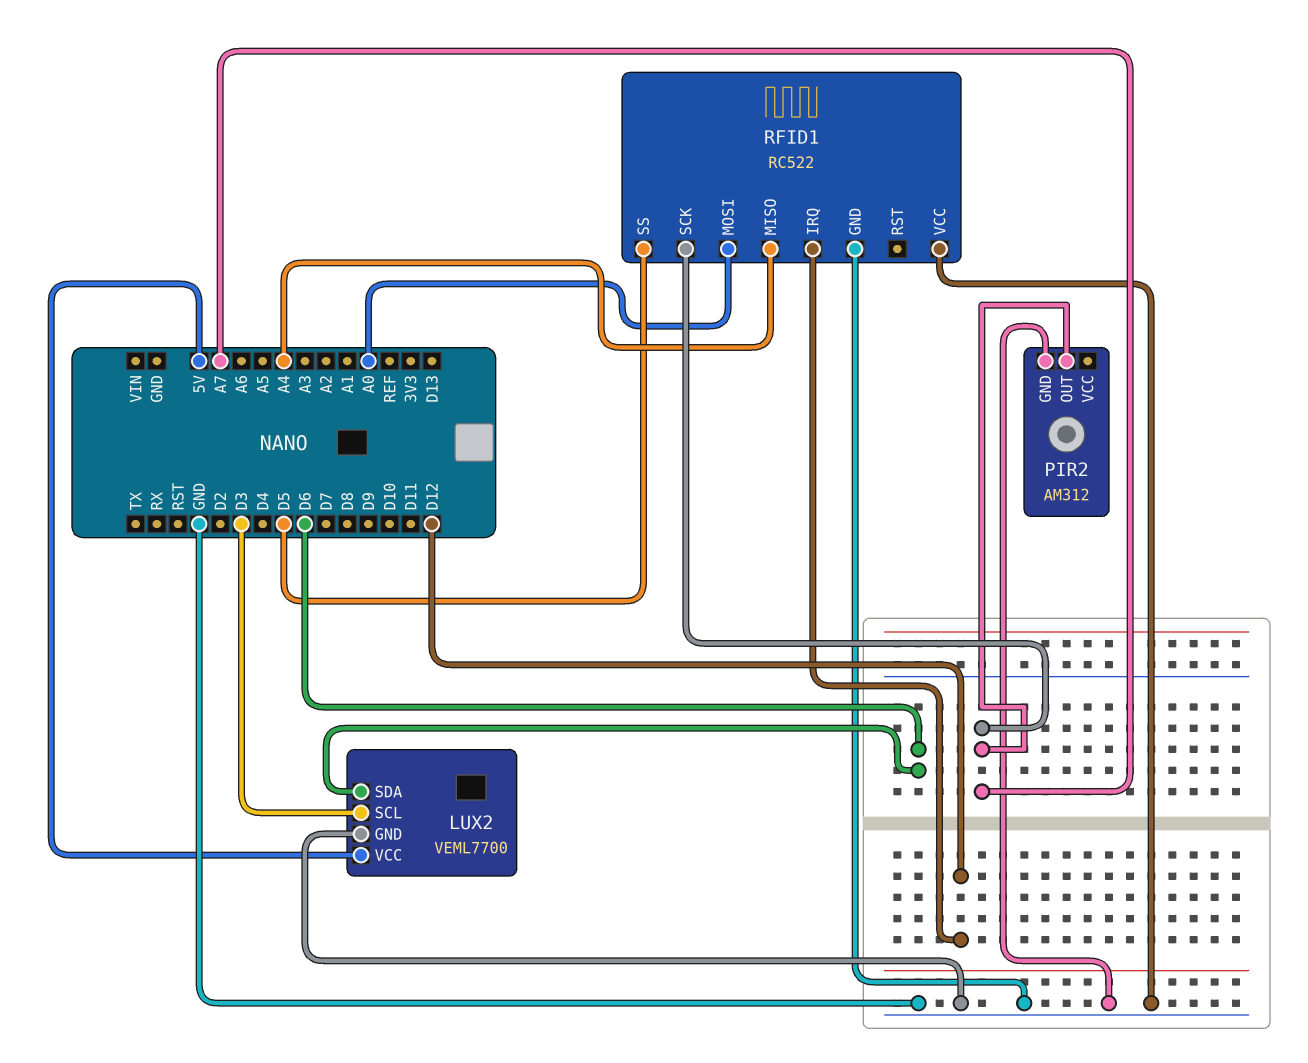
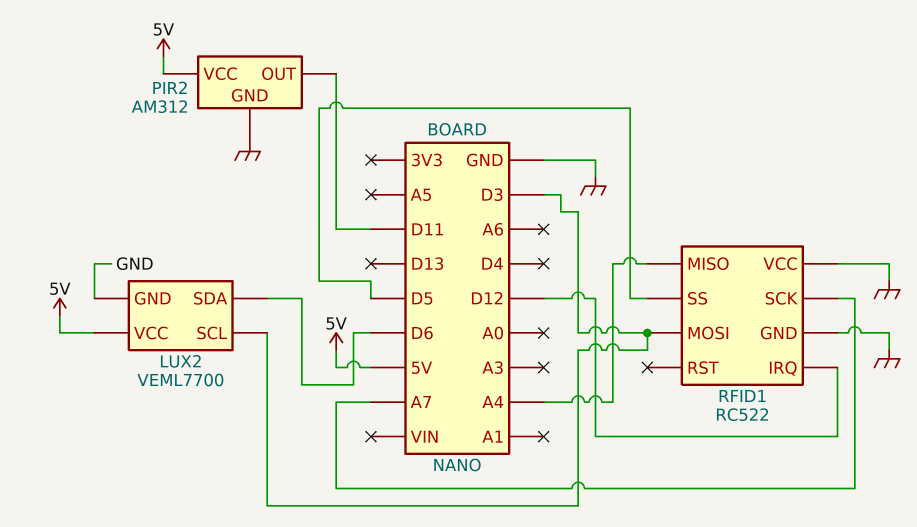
PIR2 pin OUT: A7 -> D11
PIR2 pin VCC: none -> 5V
RFID1 pin MOSI: A0 -> D3

